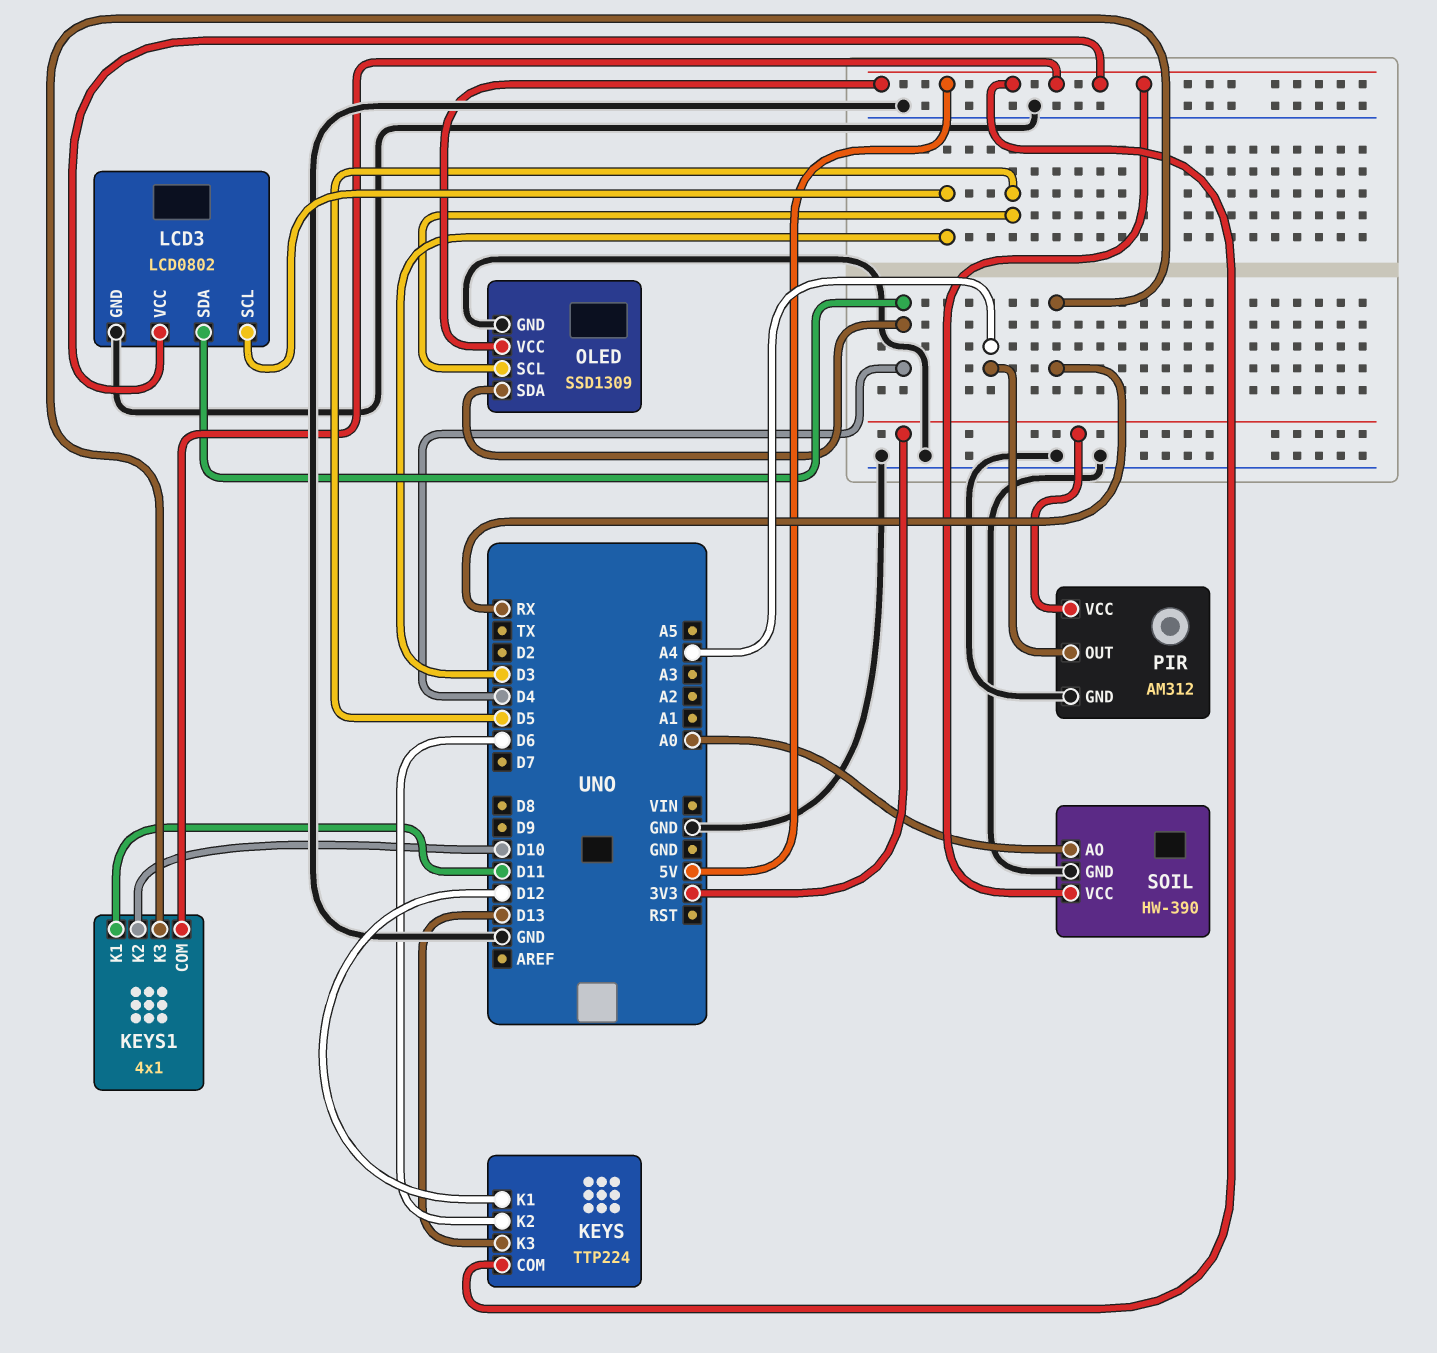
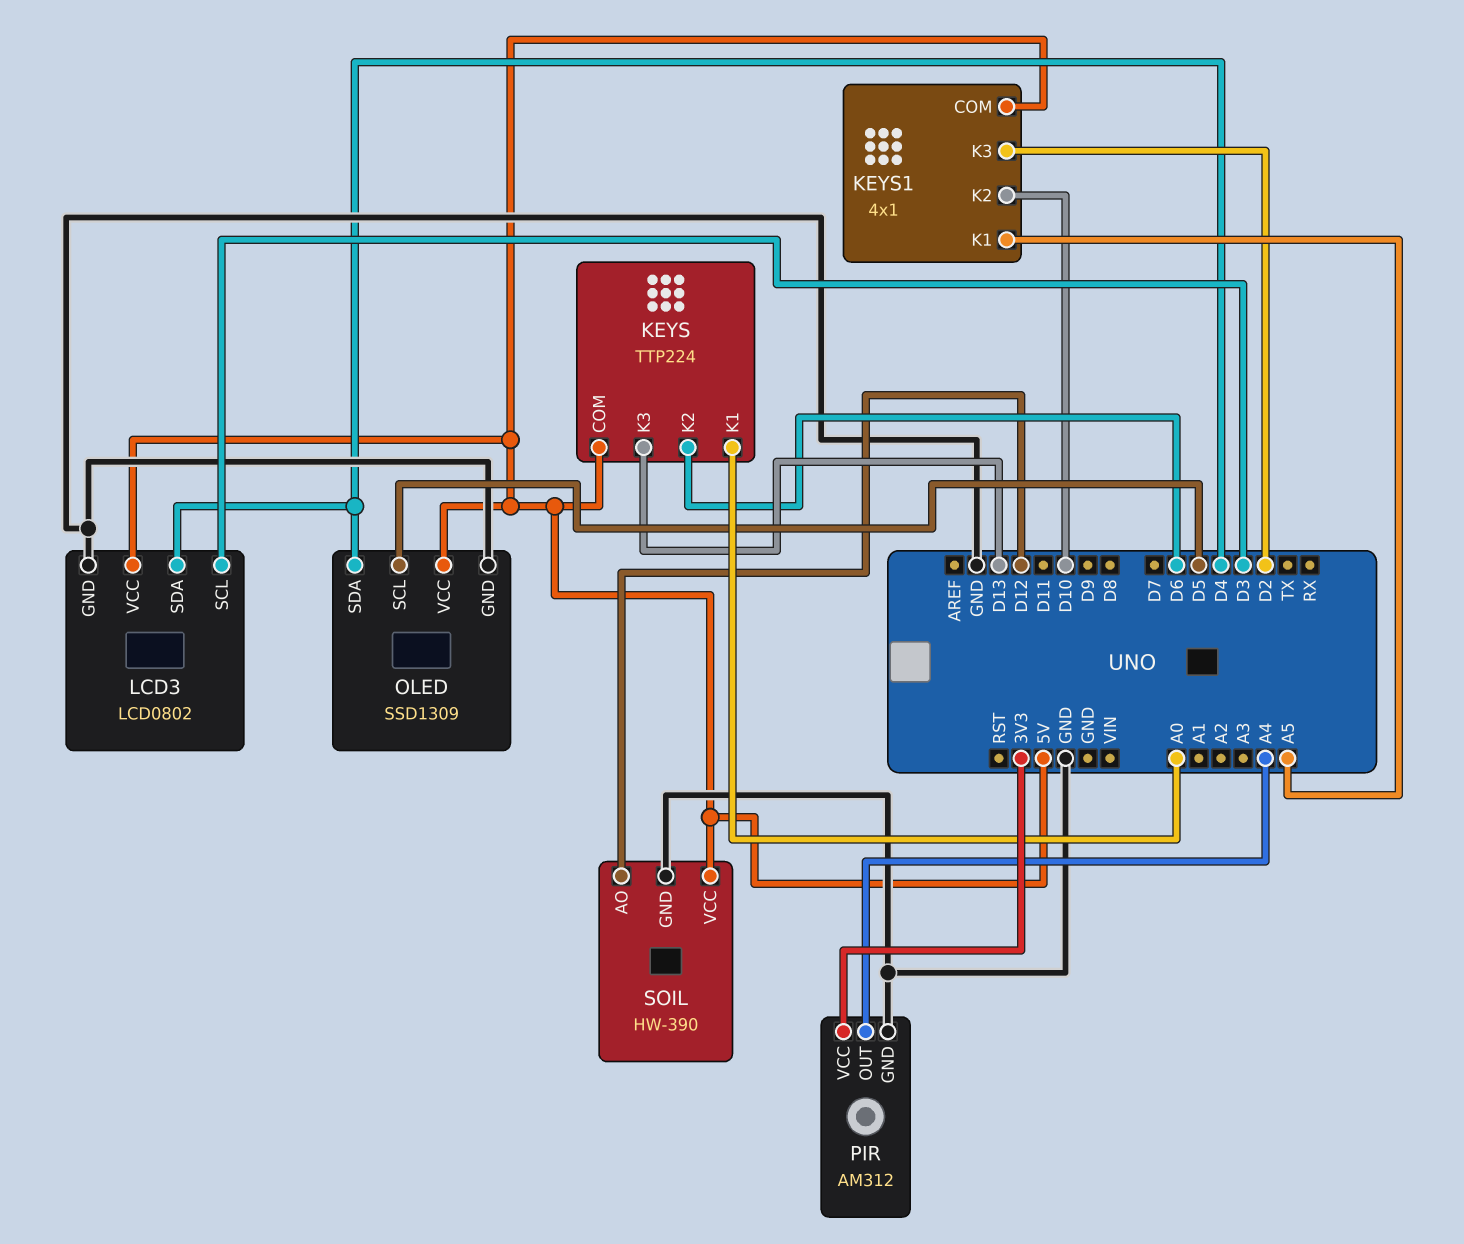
KEYS pin K1: D12 -> A0
KEYS1 pin K1: D11 -> A5
KEYS1 pin K3: RX -> D2
SOIL pin AO: A0 -> D12

